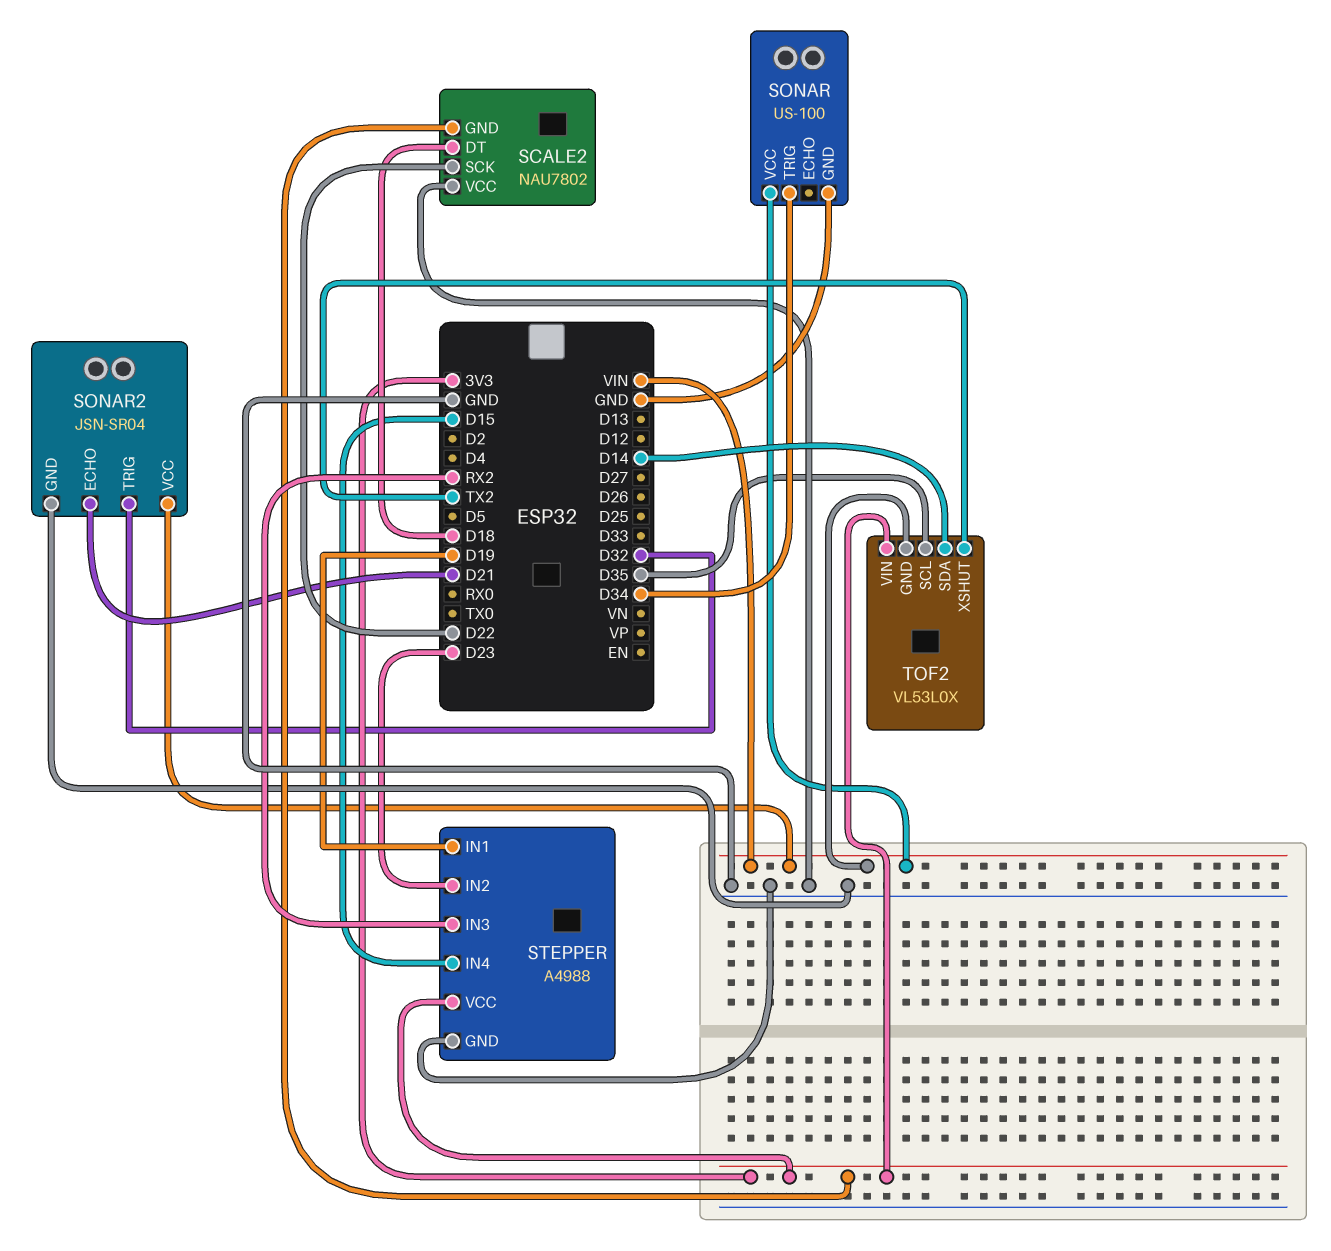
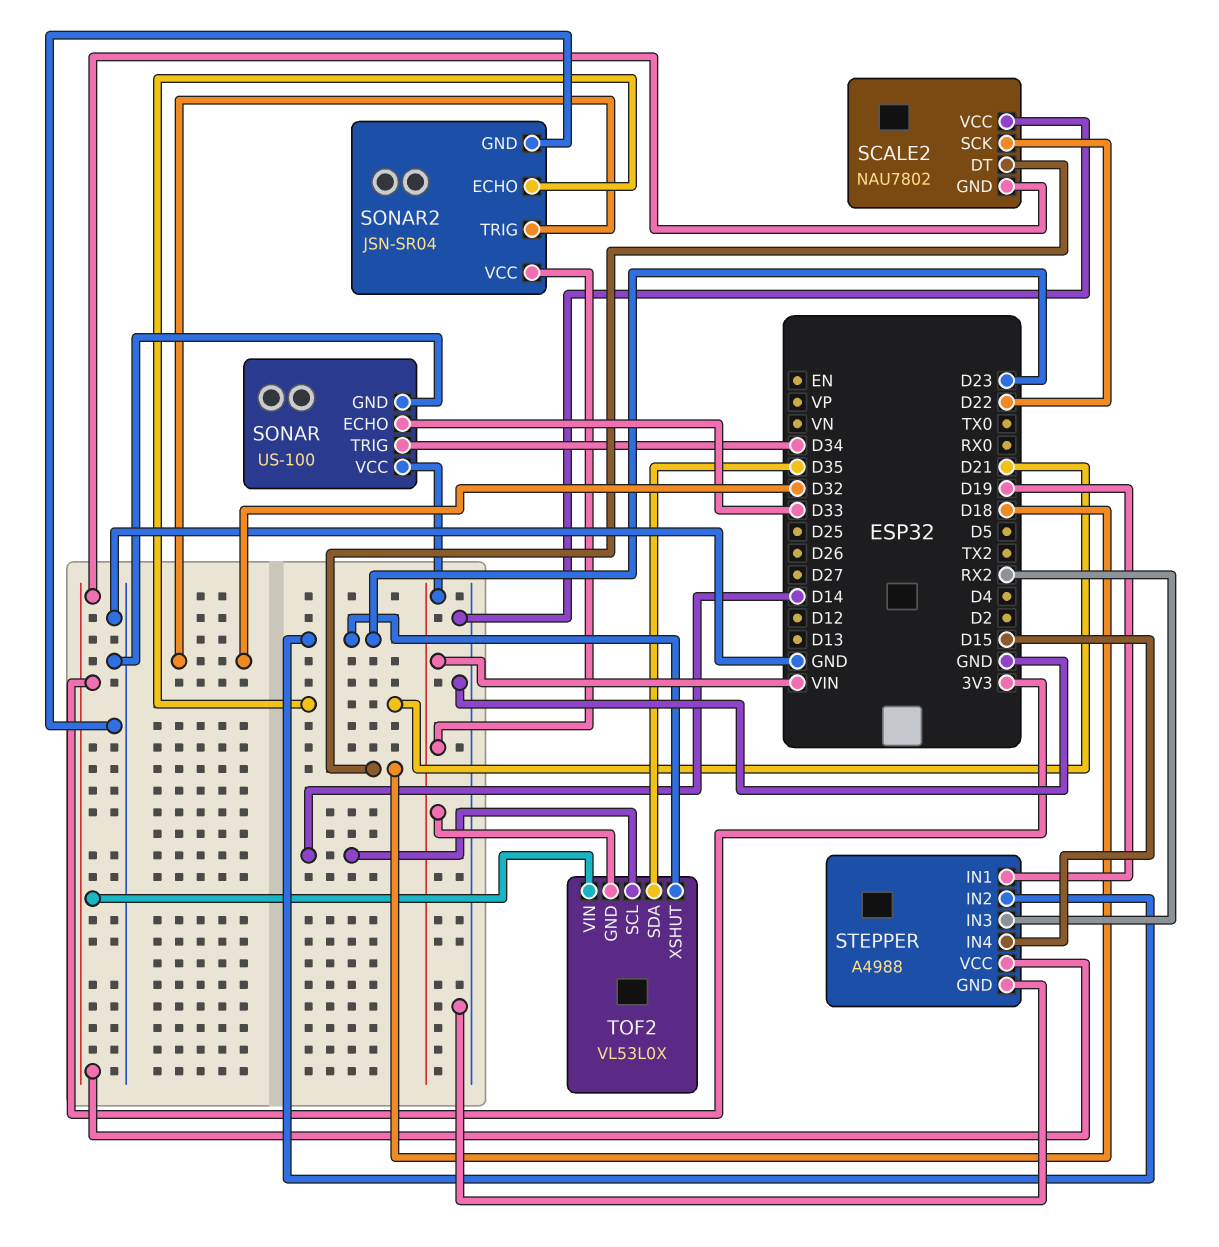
SONAR pin ECHO: none -> D33
TOF2 pin SCL: D35 -> D14
TOF2 pin SDA: D14 -> D35
TOF2 pin XSHUT: TX2 -> D23

